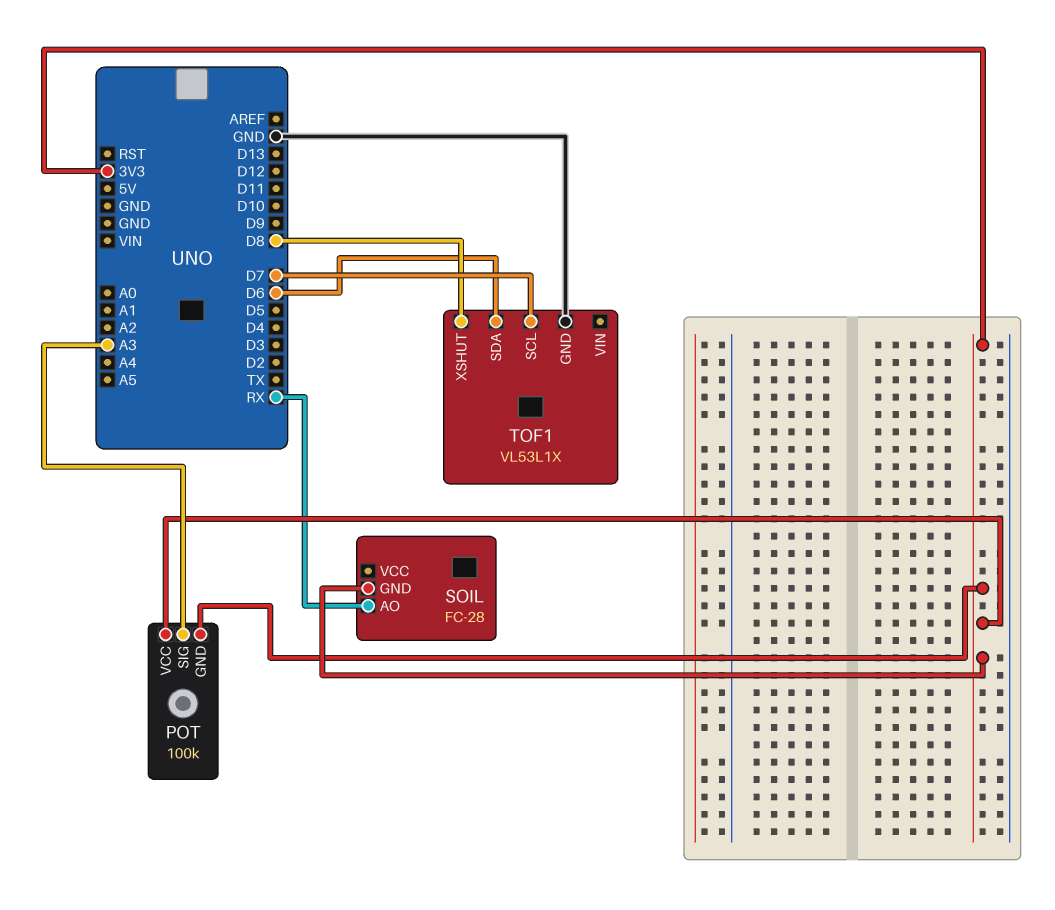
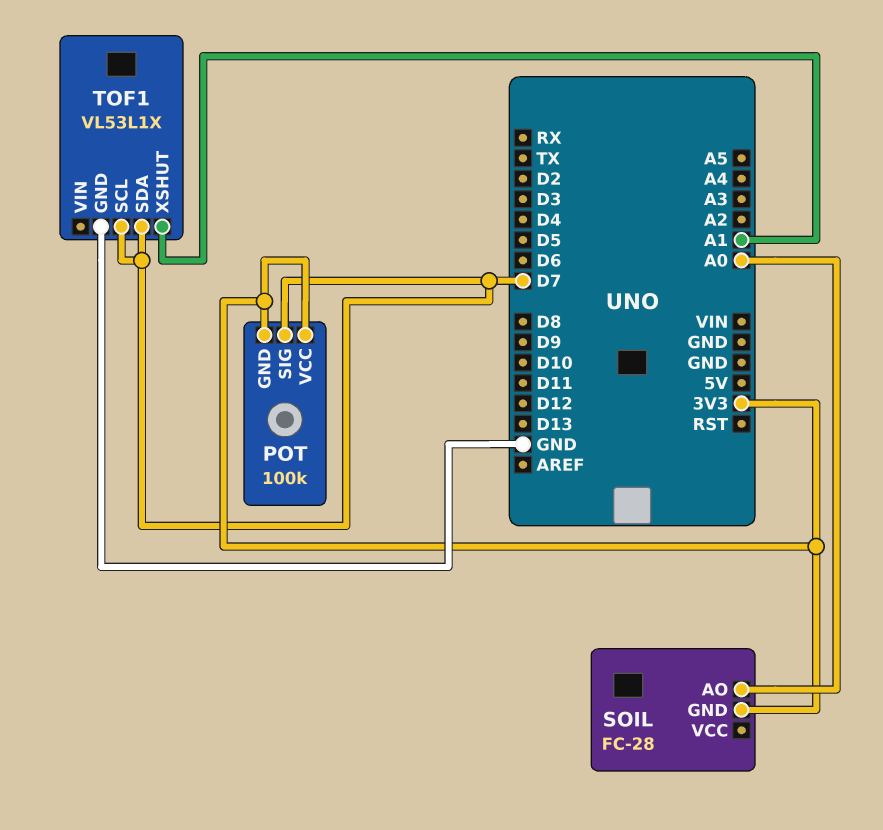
POT pin SIG: A3 -> D7
SOIL pin AO: RX -> A0
TOF1 pin SDA: D6 -> D7
TOF1 pin XSHUT: D8 -> A1

